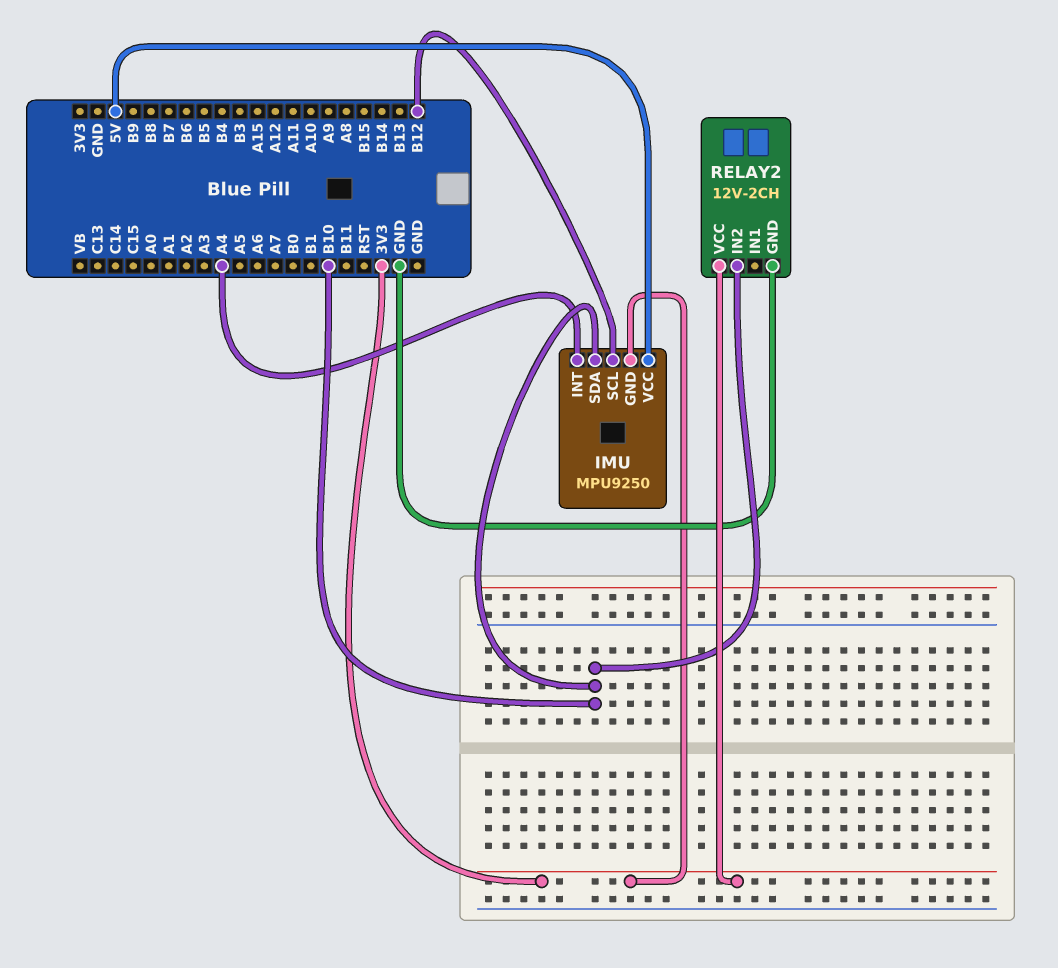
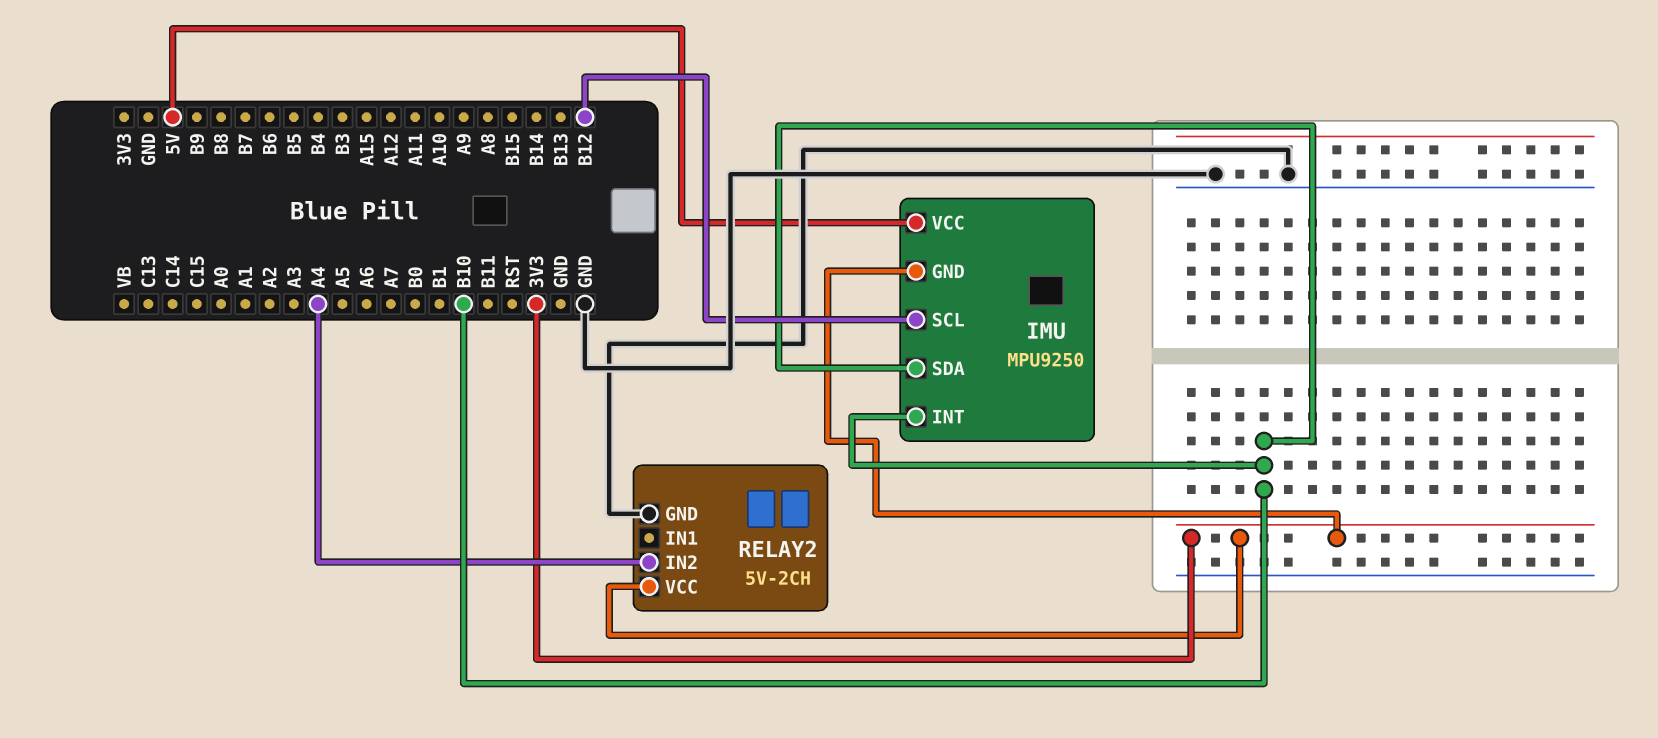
IMU pin INT: A4 -> B10
RELAY2: 12V-2CH -> 5V-2CH
RELAY2 pin IN2: B10 -> A4

